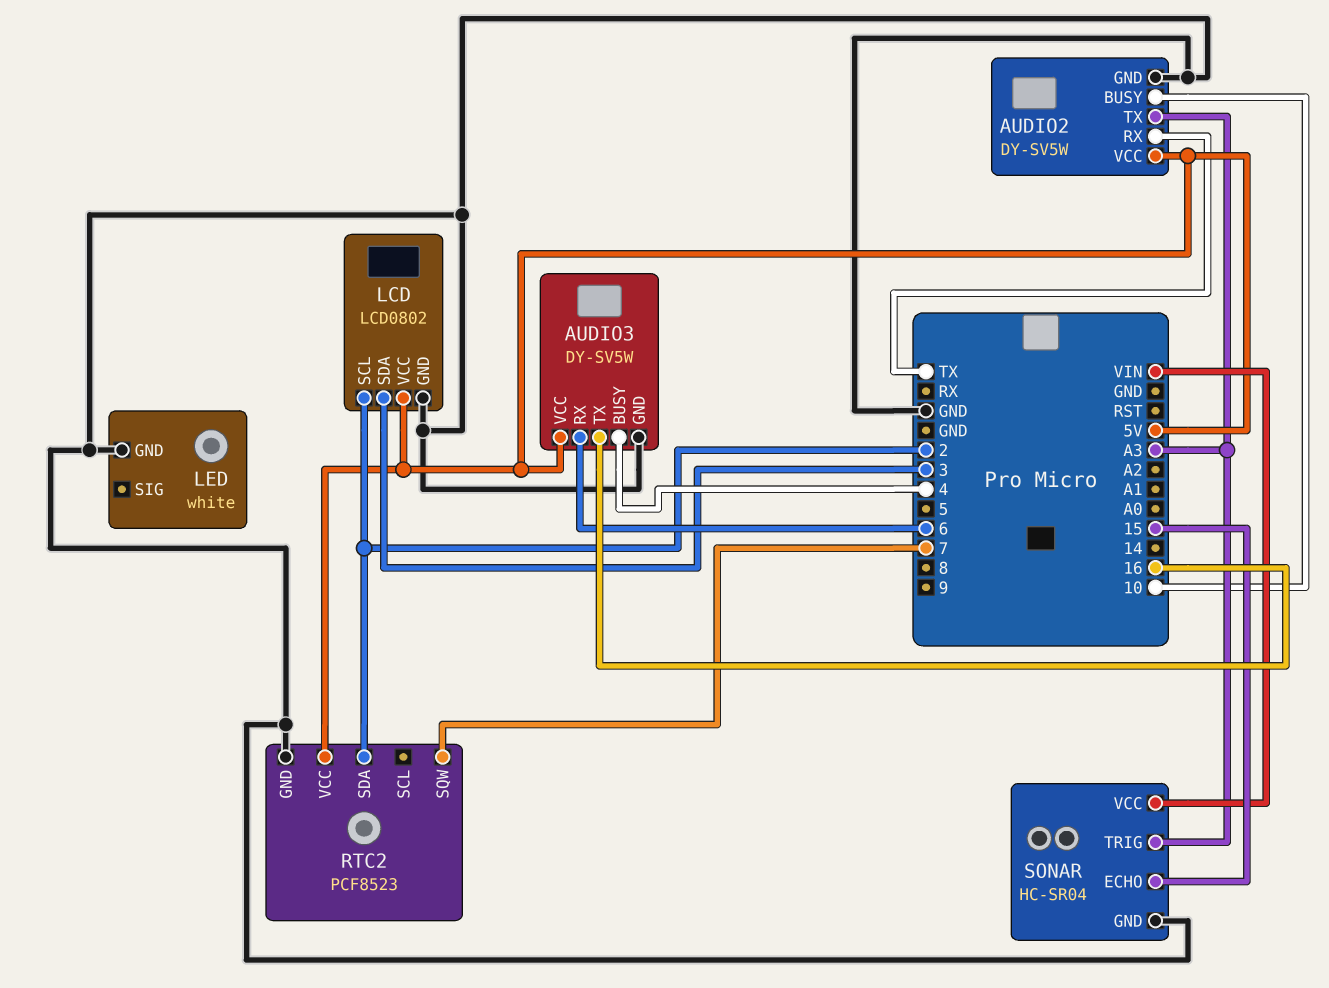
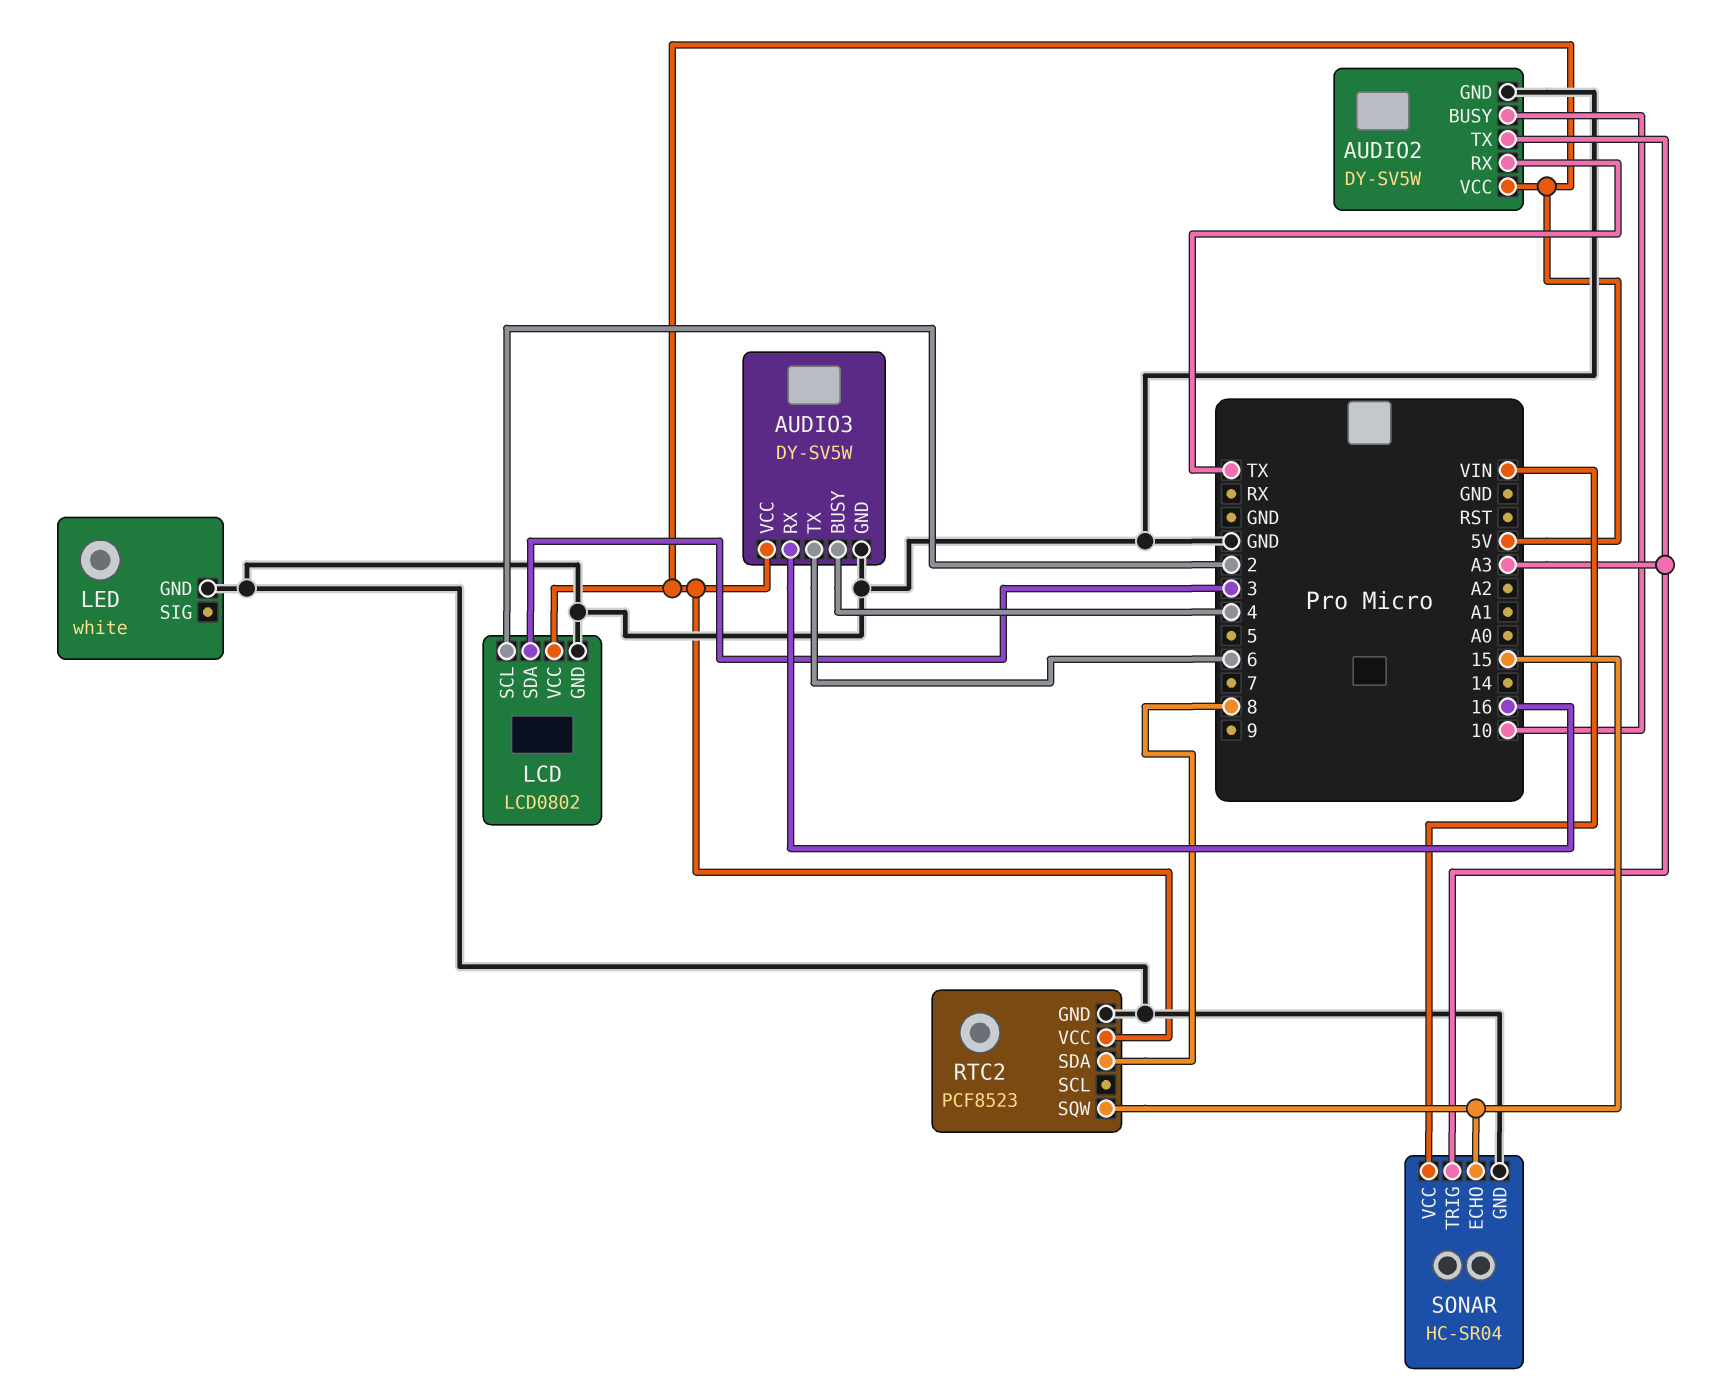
AUDIO3 pin RX: 6 -> 16
AUDIO3 pin TX: 16 -> 6
RTC2 pin SDA: 2 -> 8
RTC2 pin SQW: 7 -> 15

